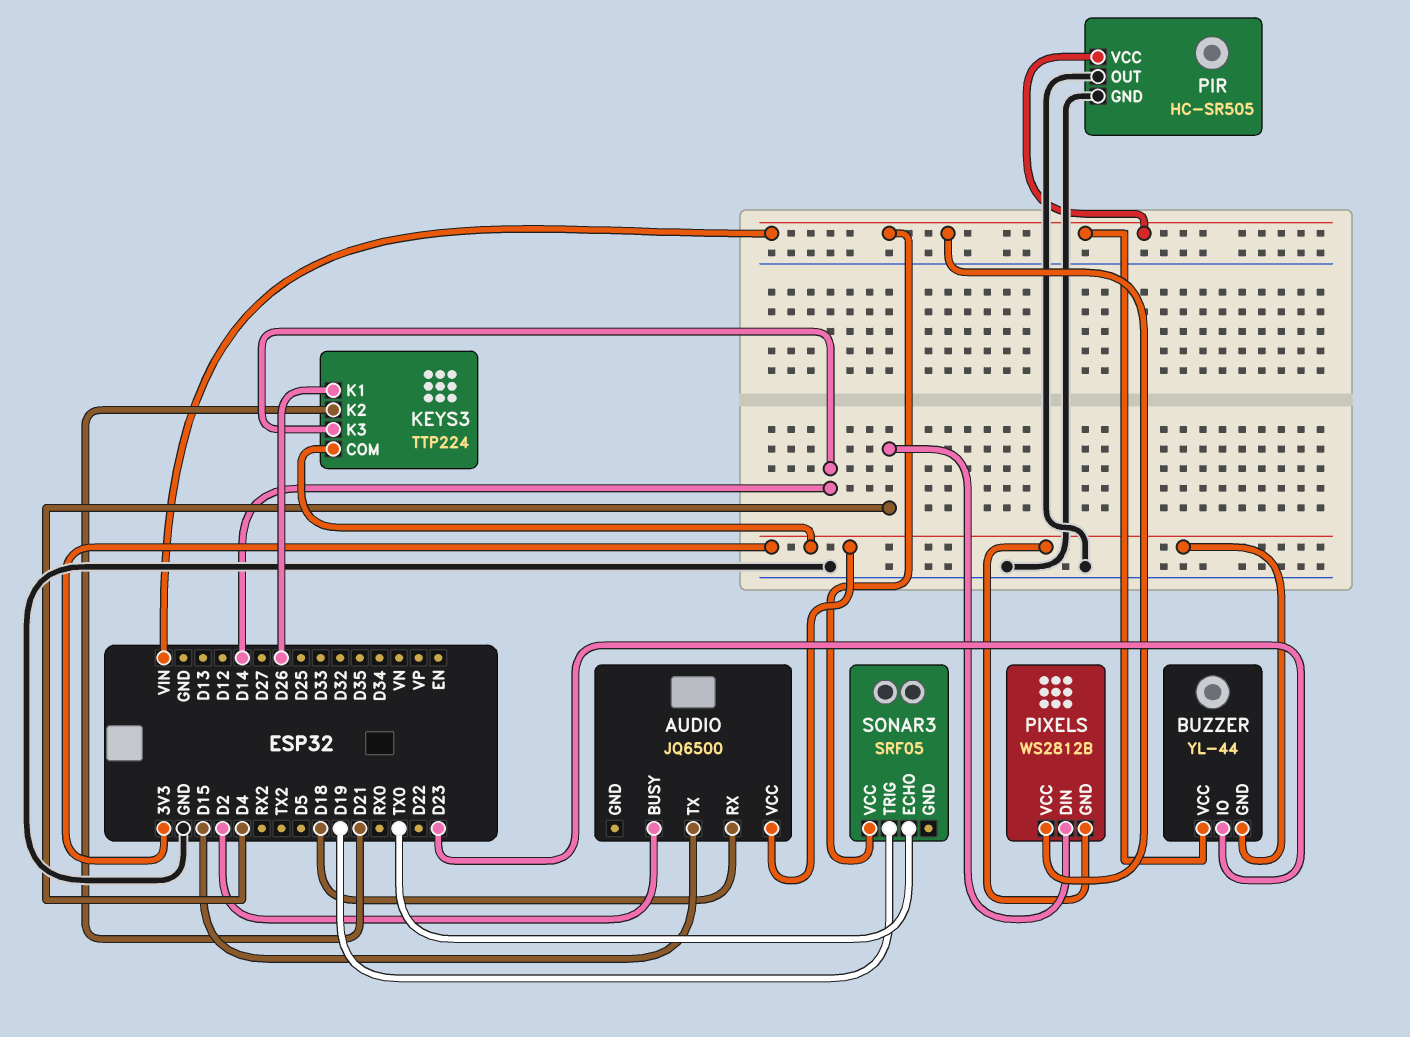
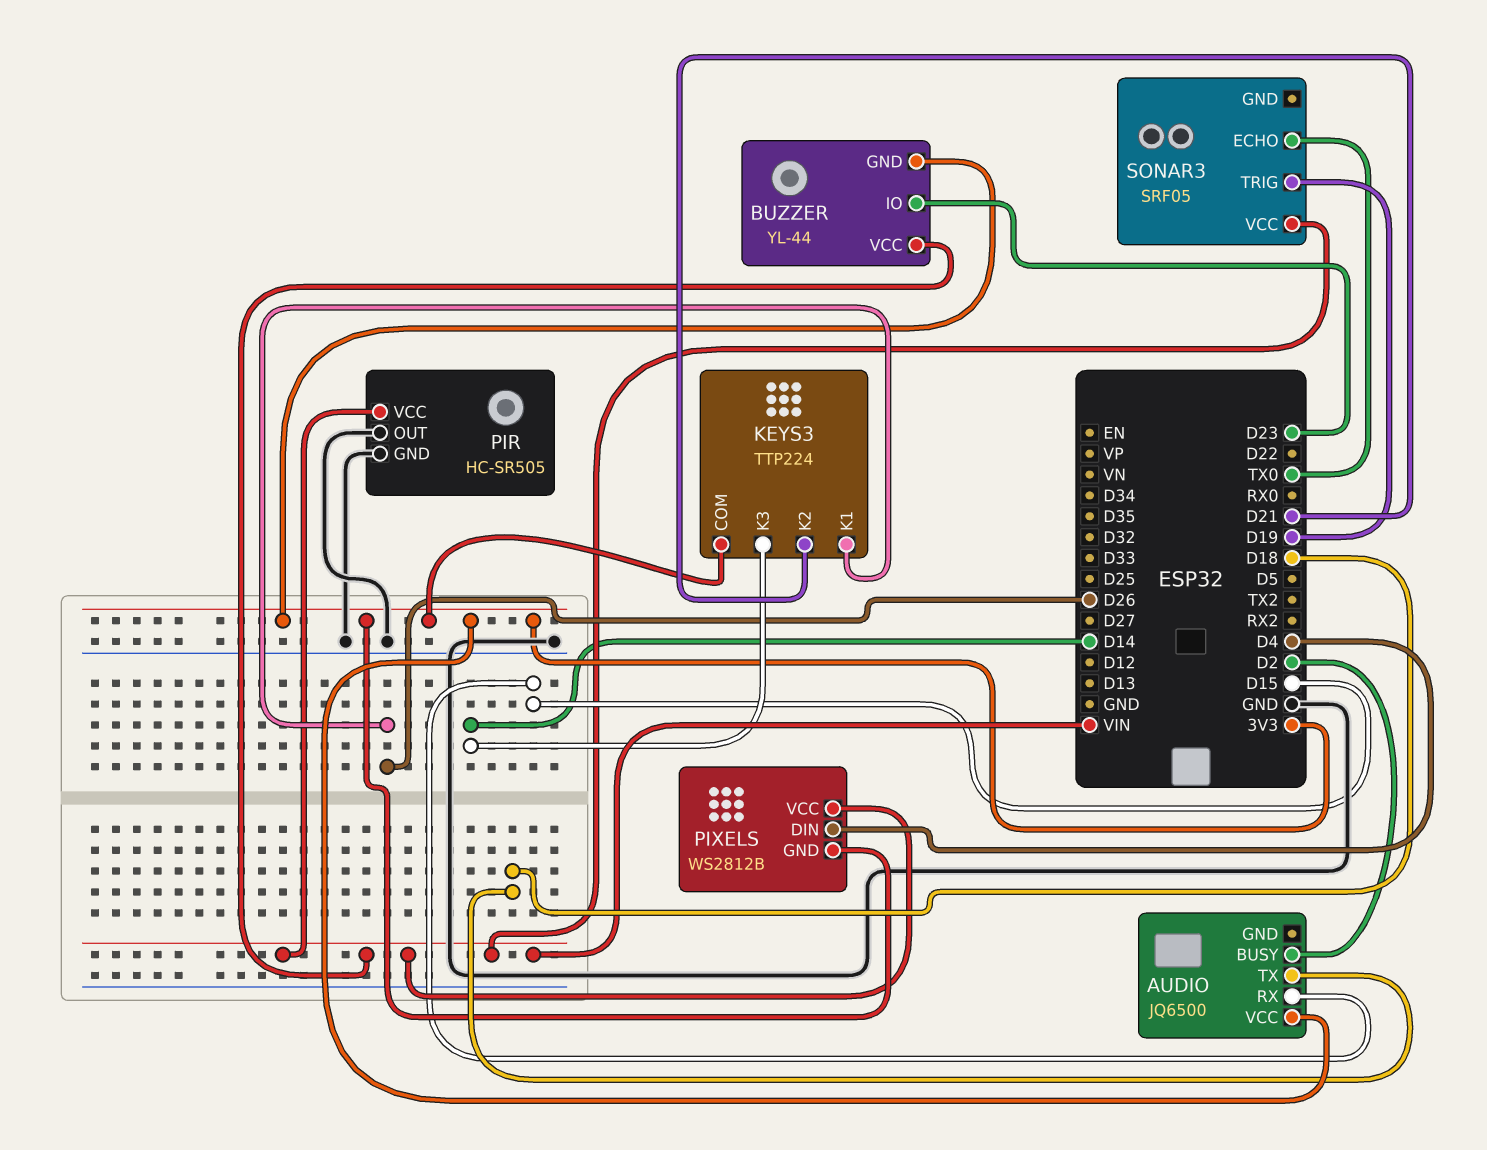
AUDIO pin RX: D18 -> D15
AUDIO pin TX: D15 -> D18

